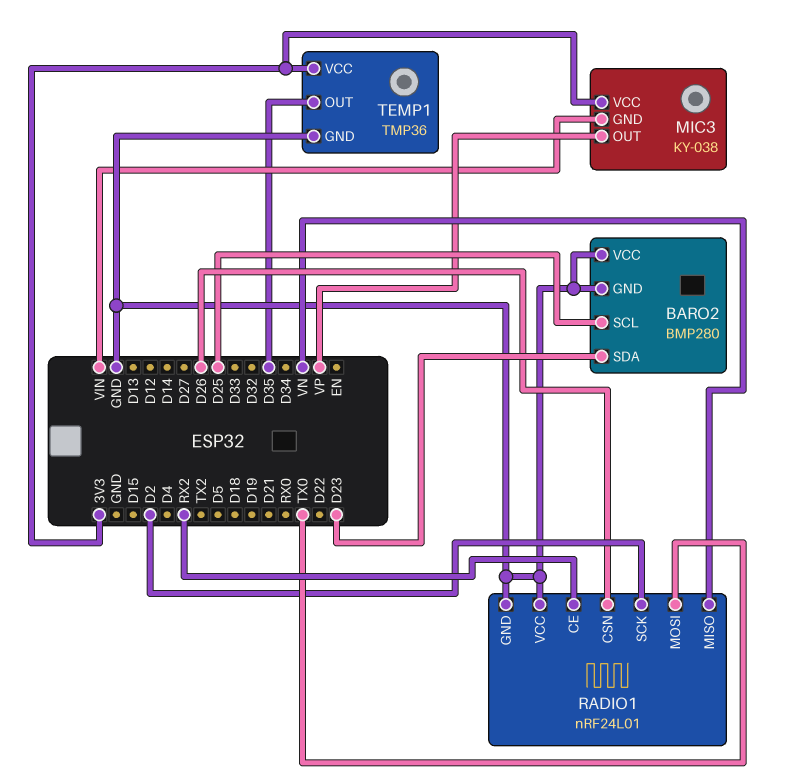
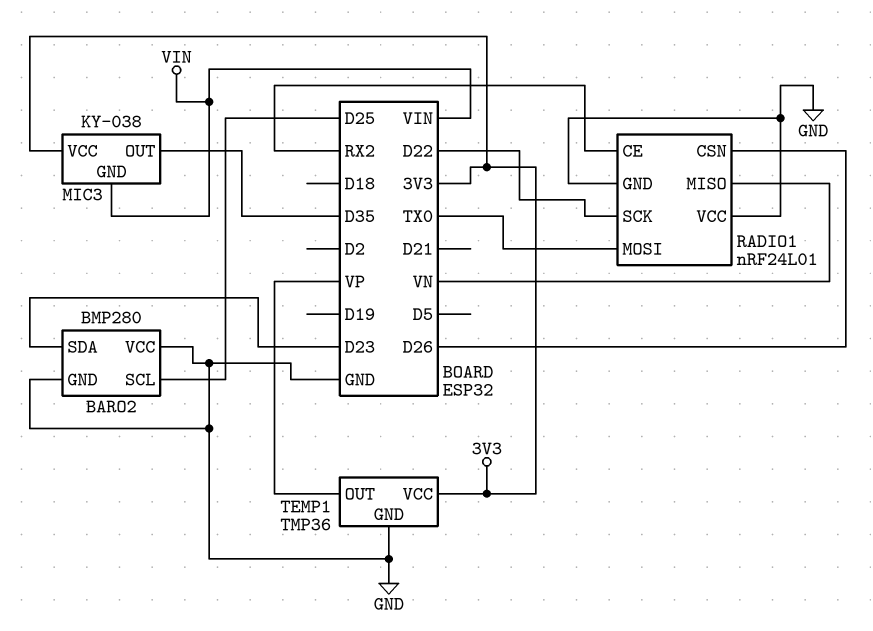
MIC3 pin OUT: VP -> D35
RADIO1 pin SCK: D2 -> D22
TEMP1 pin OUT: D35 -> VP

